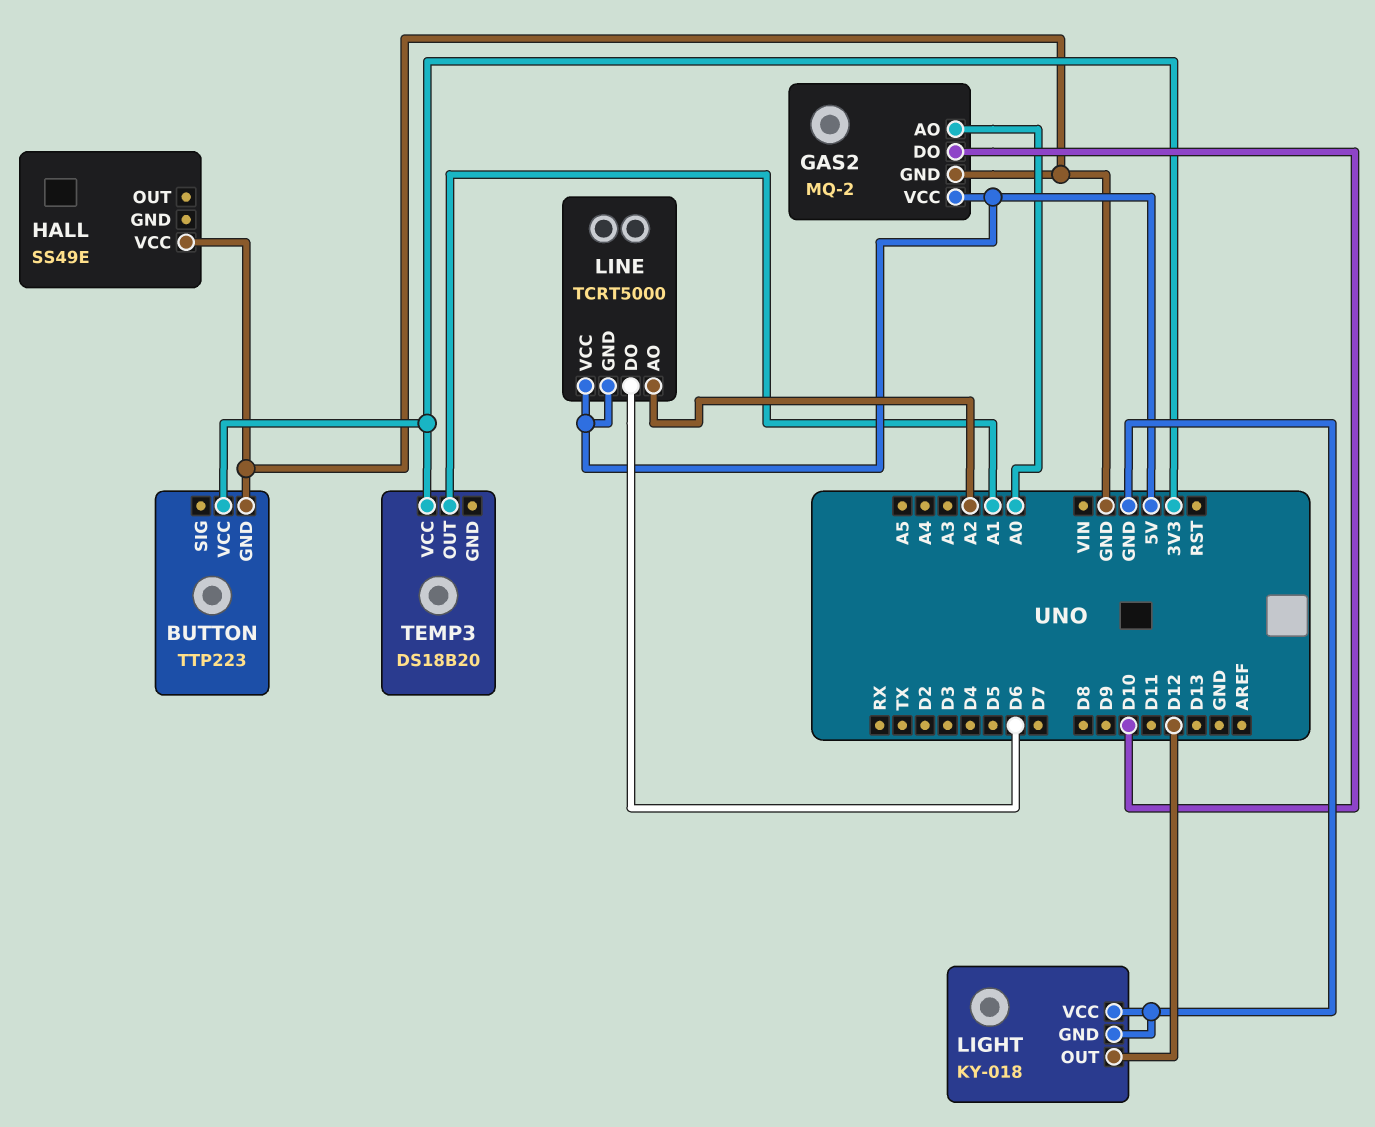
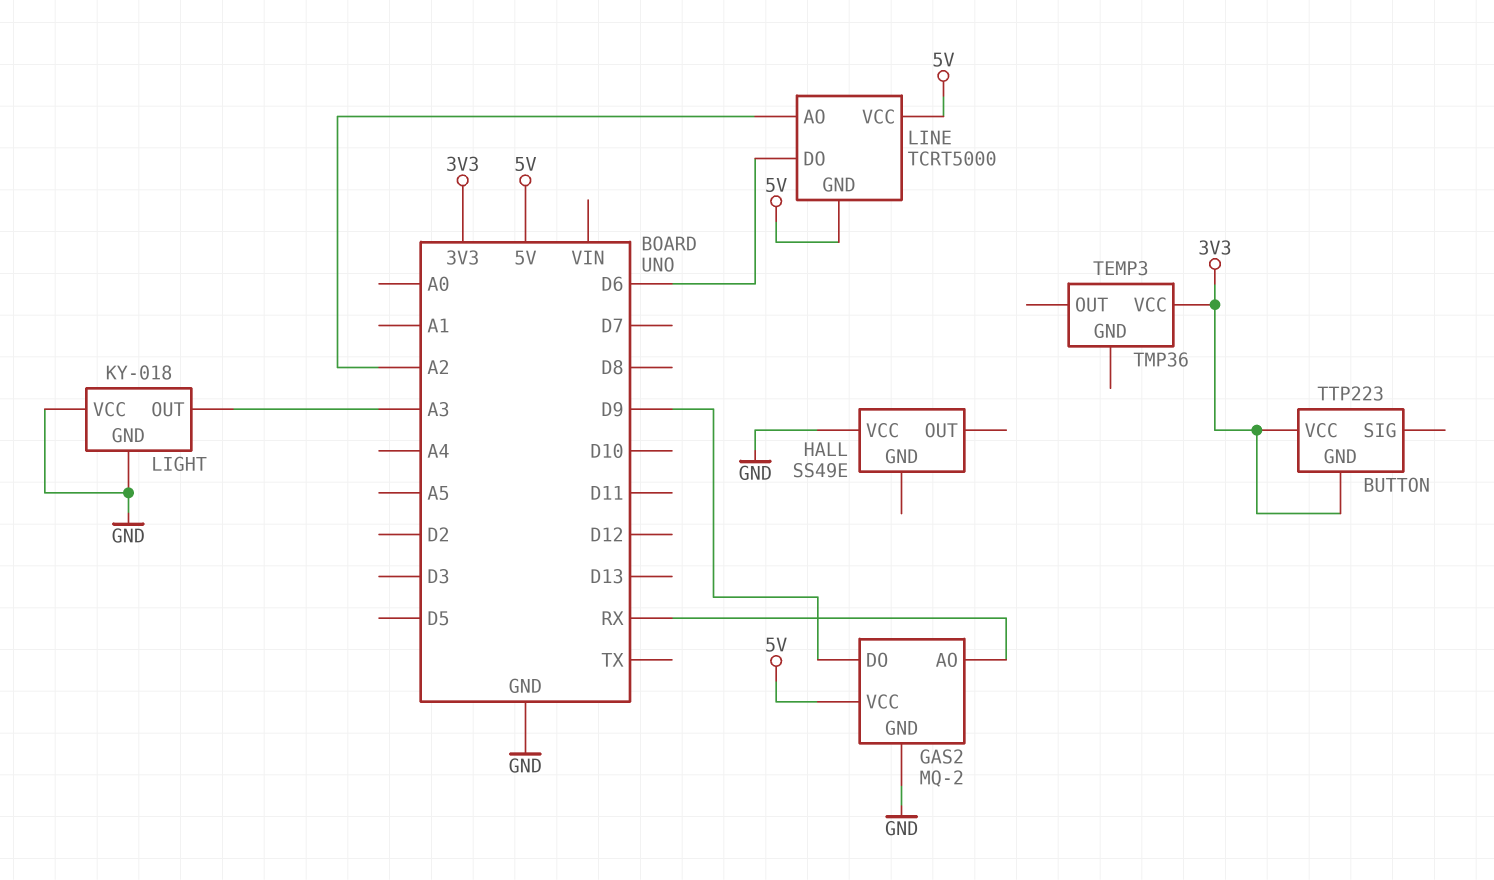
BUTTON pin GND: GND -> 3V3
GAS2 pin AO: A0 -> RX
GAS2 pin DO: D10 -> D9
LIGHT pin OUT: D12 -> A3
TEMP3: DS18B20 -> TMP36
TEMP3 pin OUT: A1 -> none

